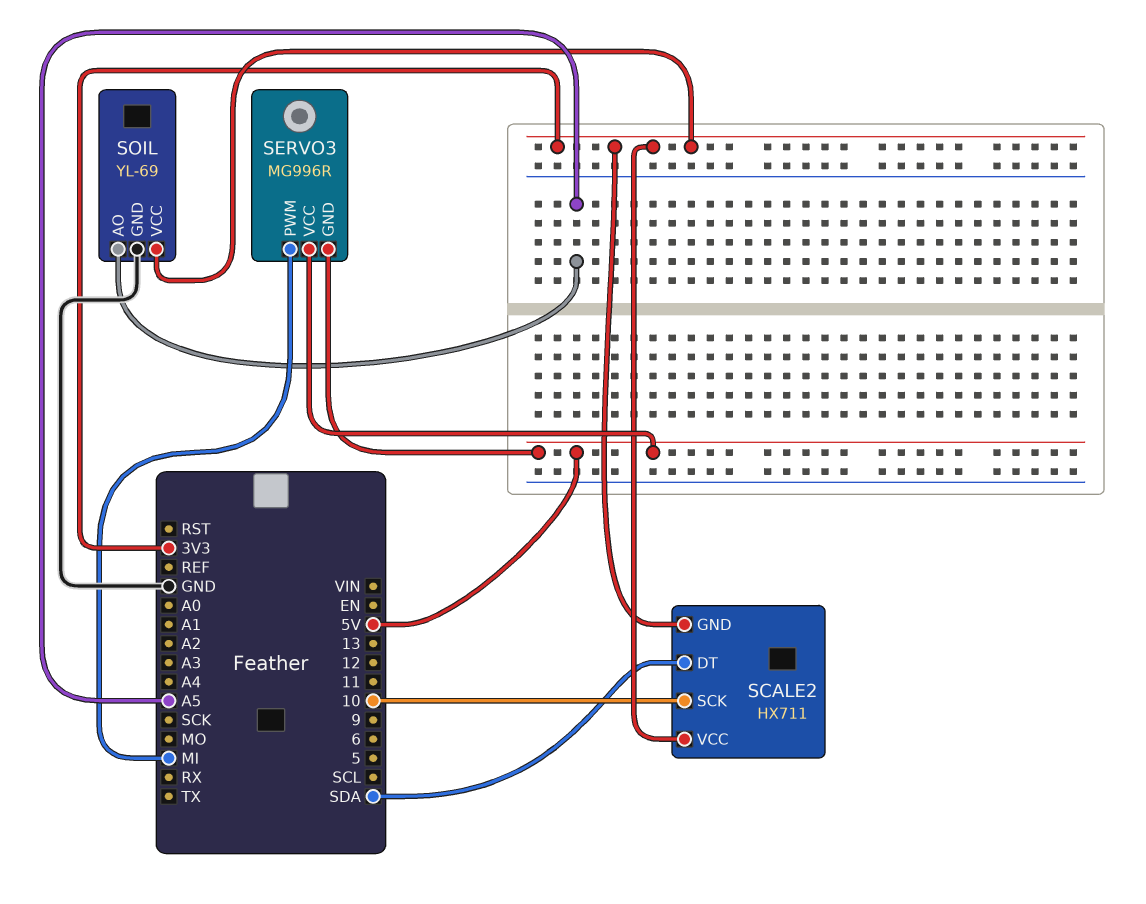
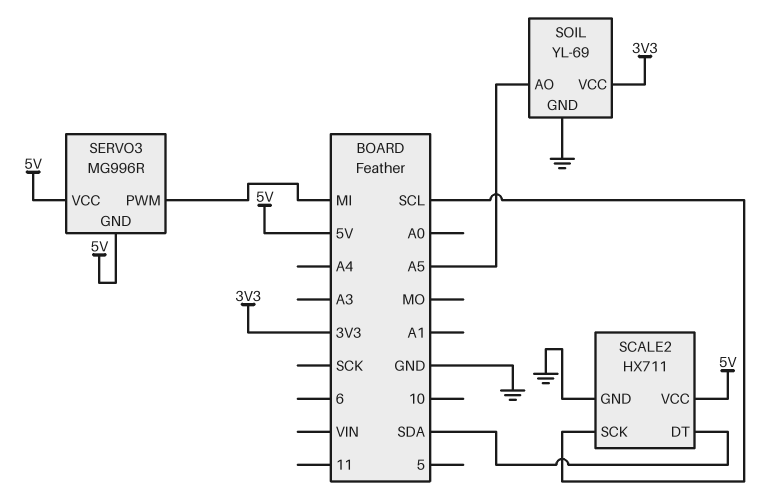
SCALE2 pin GND: 3V3 -> GND
SCALE2 pin SCK: 10 -> SCL
SCALE2 pin VCC: 3V3 -> 5V

